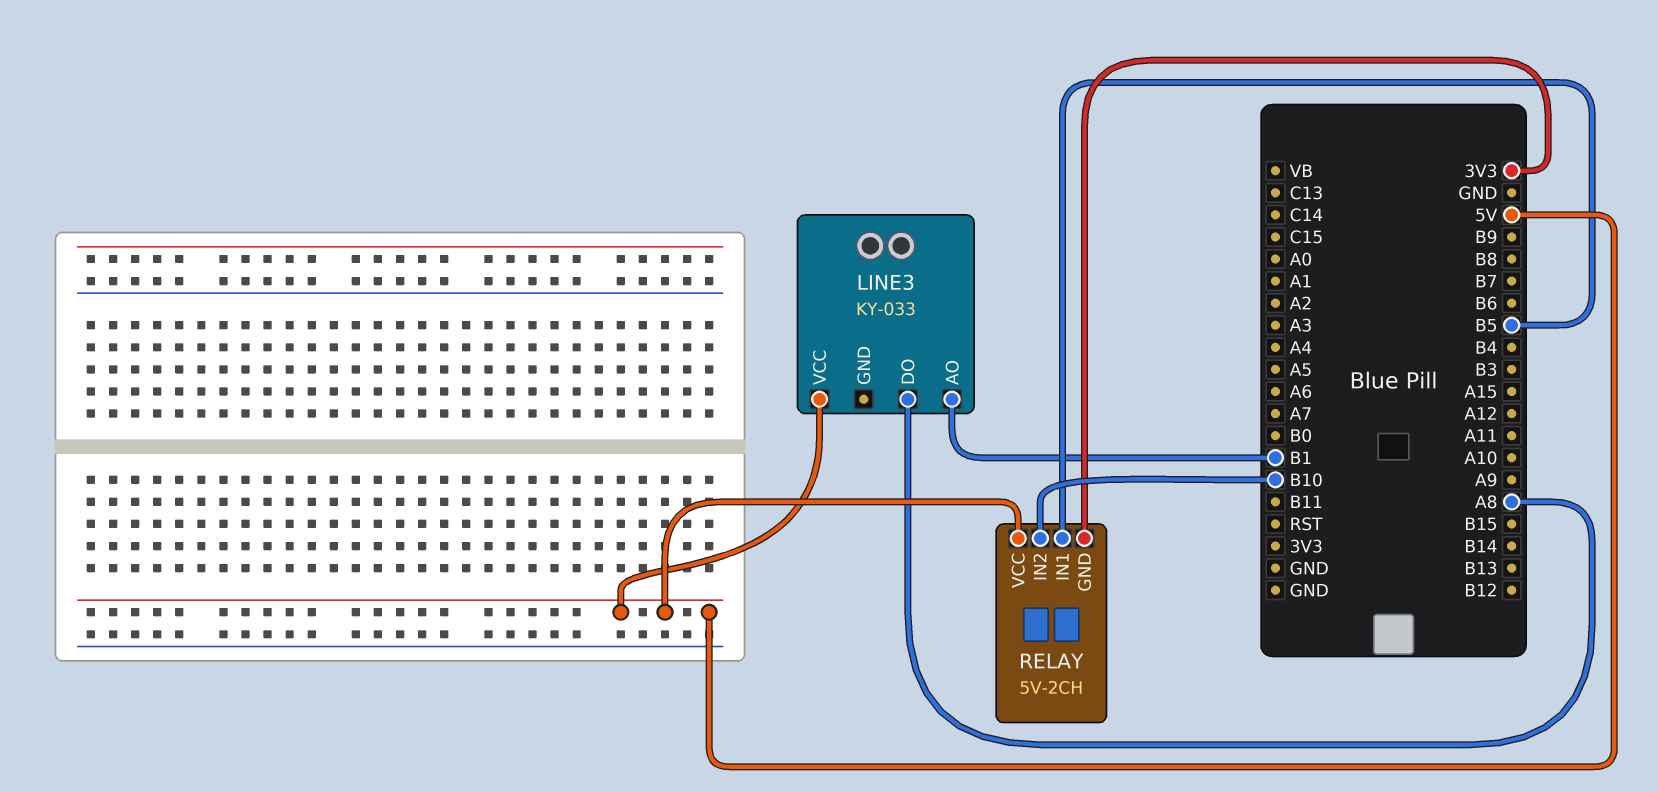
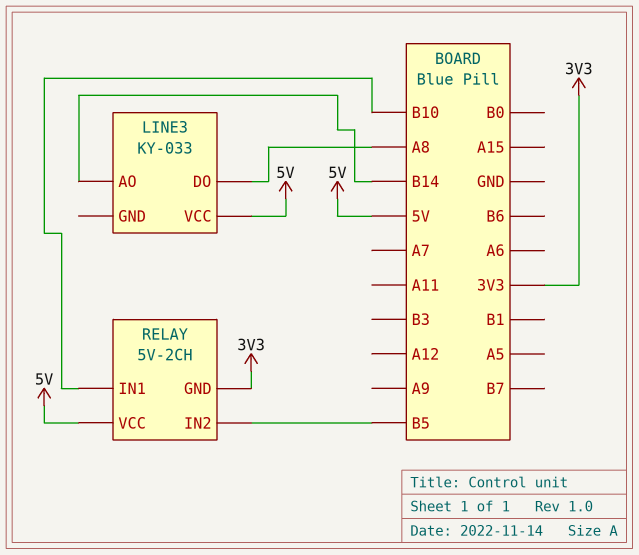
LINE3 pin AO: B1 -> B14
RELAY pin IN1: B5 -> B10
RELAY pin IN2: B10 -> B5

